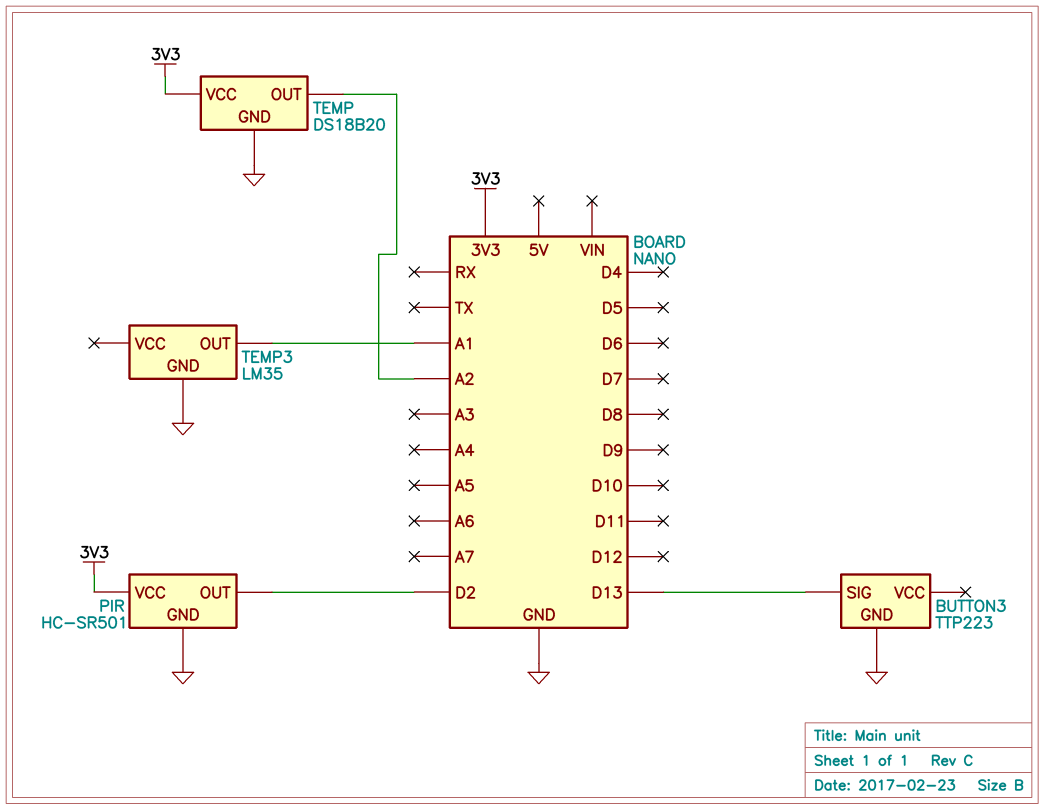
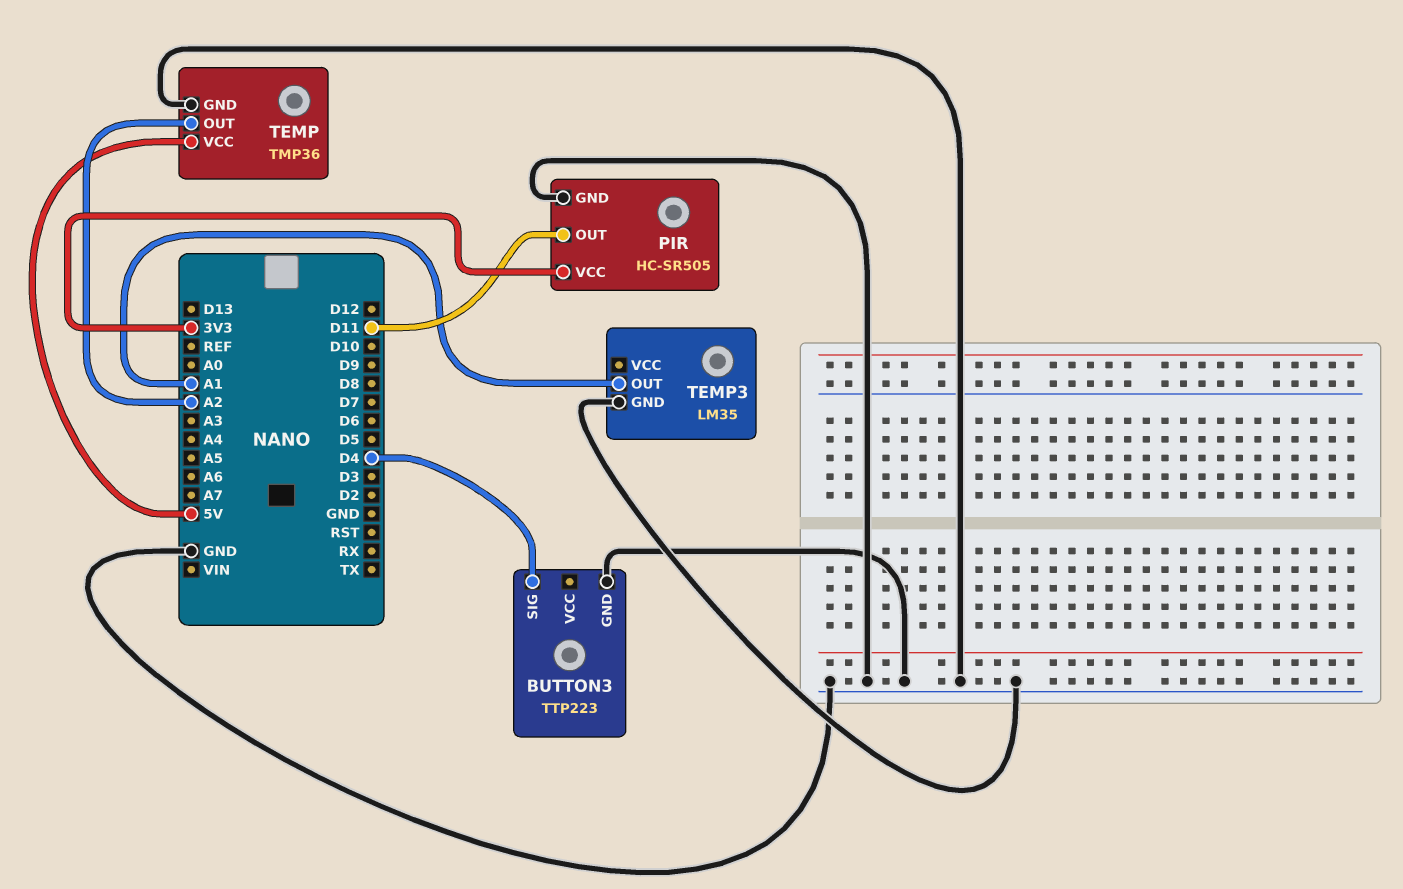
BUTTON3 pin SIG: D13 -> D4
PIR: HC-SR501 -> HC-SR505
PIR pin OUT: D2 -> D11
TEMP: DS18B20 -> TMP36
TEMP pin VCC: 3V3 -> 5V

